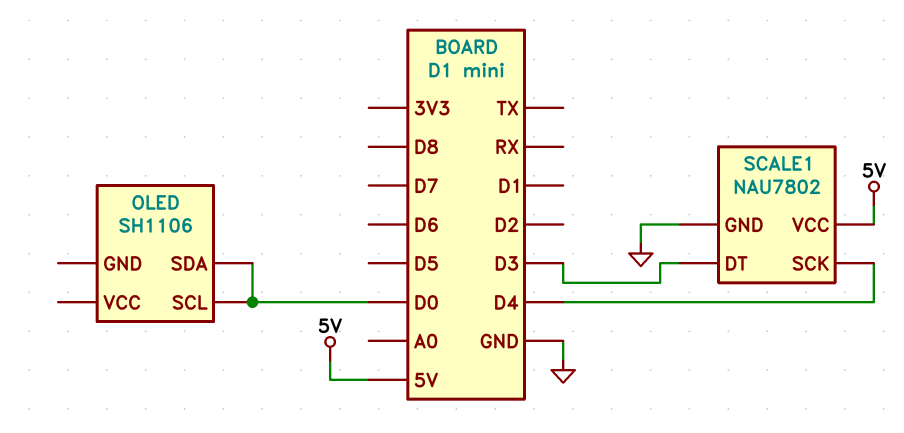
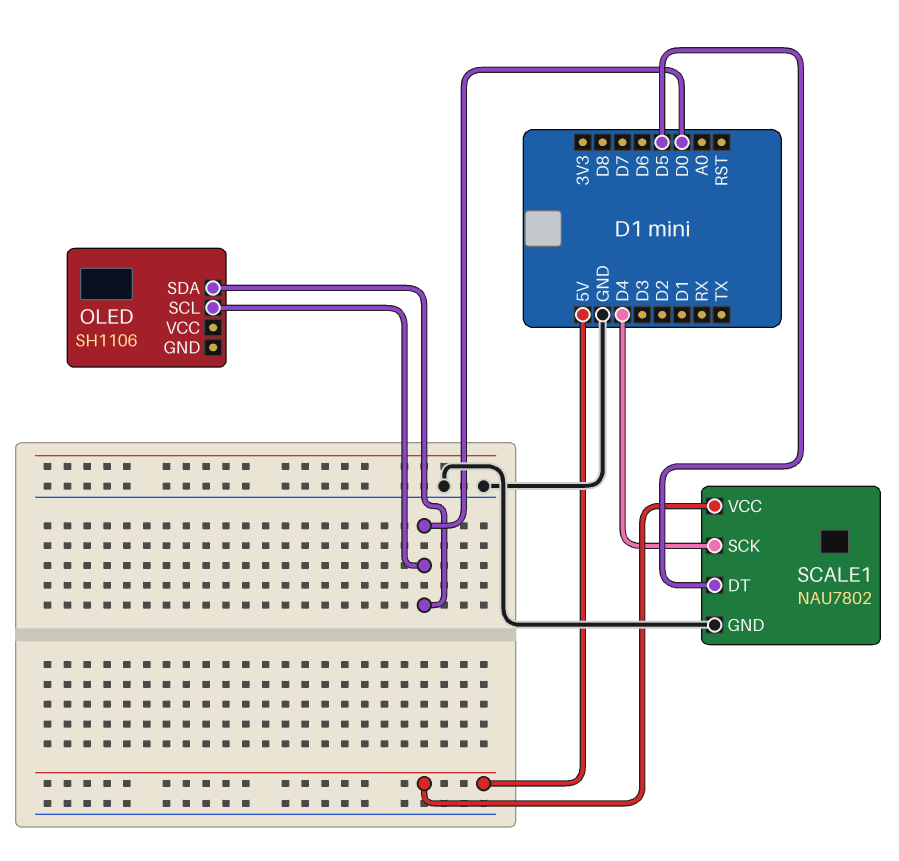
SCALE1 pin DT: D3 -> D5

